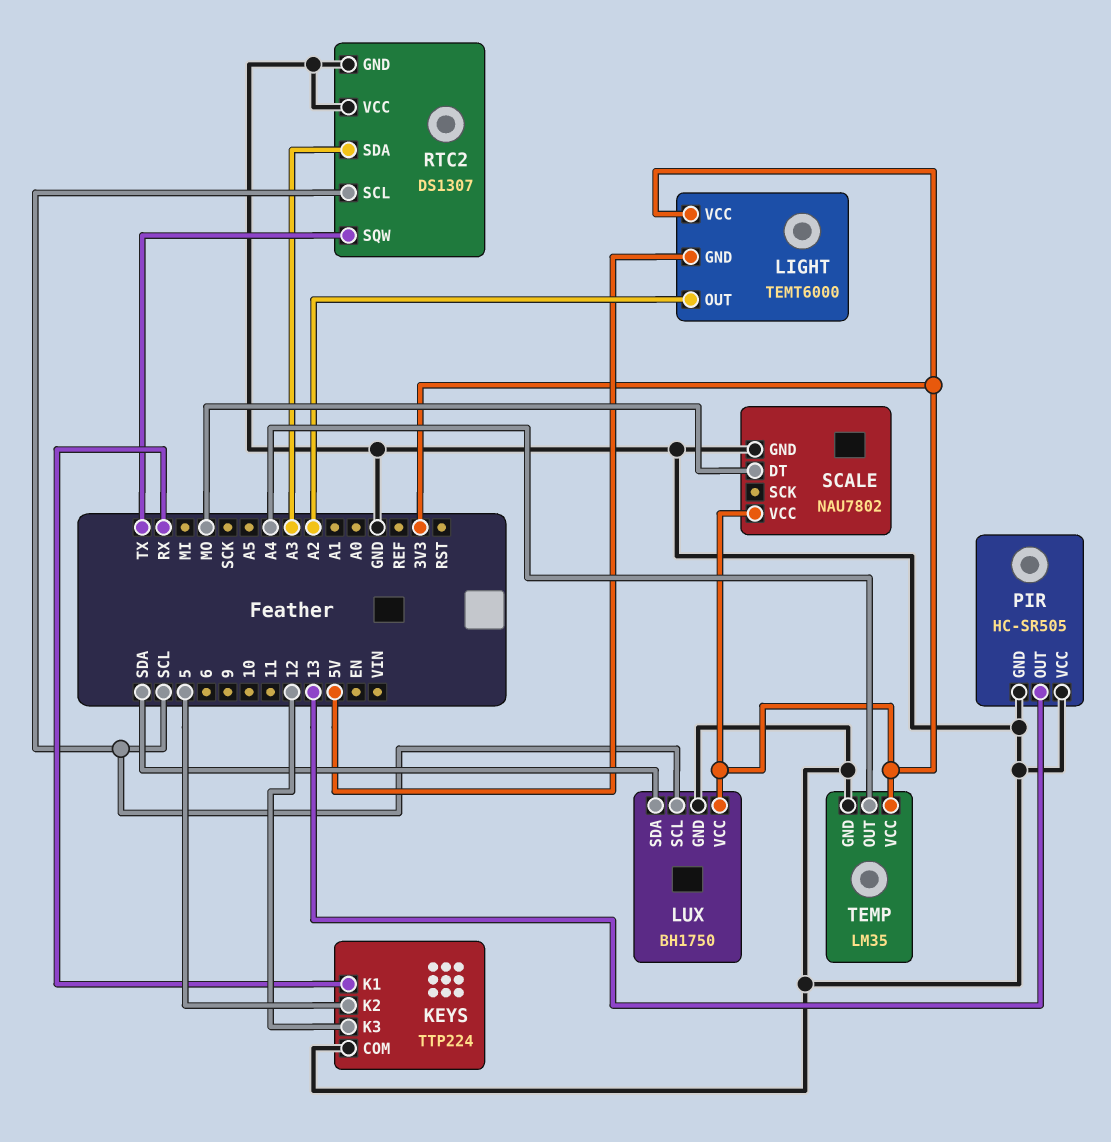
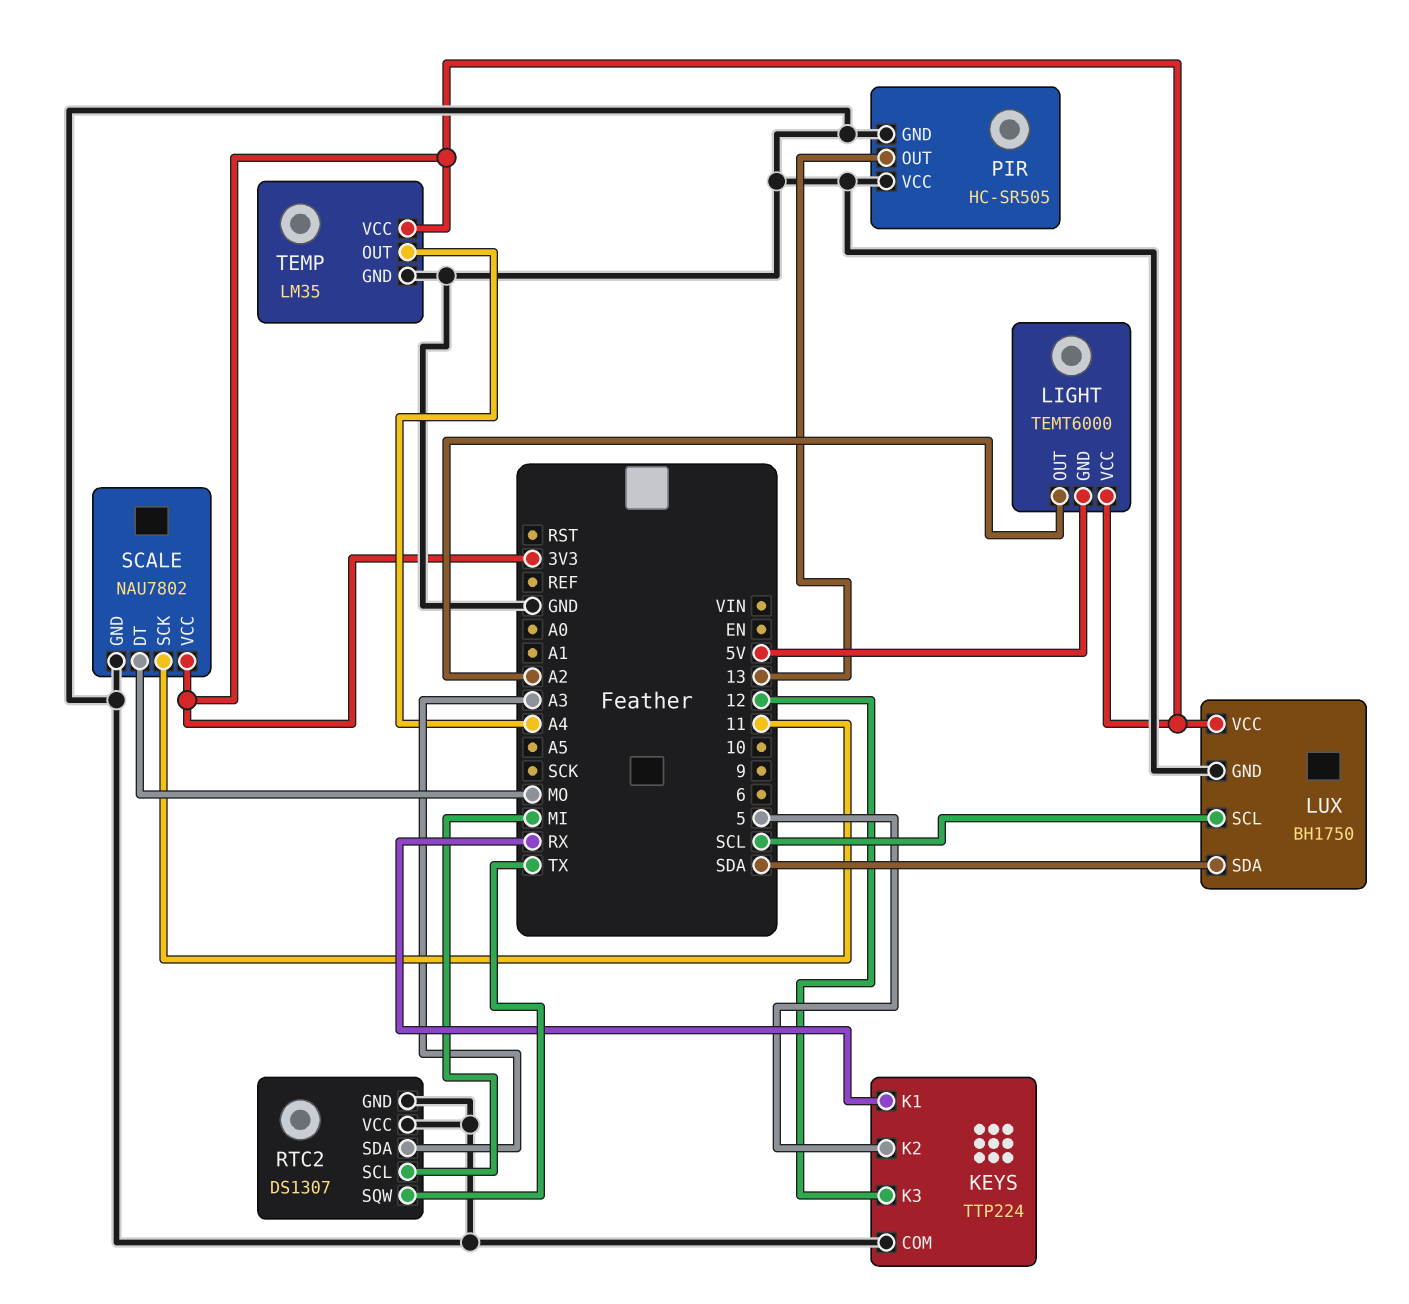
RTC2 pin SCL: SCL -> MI
SCALE pin SCK: none -> 11

